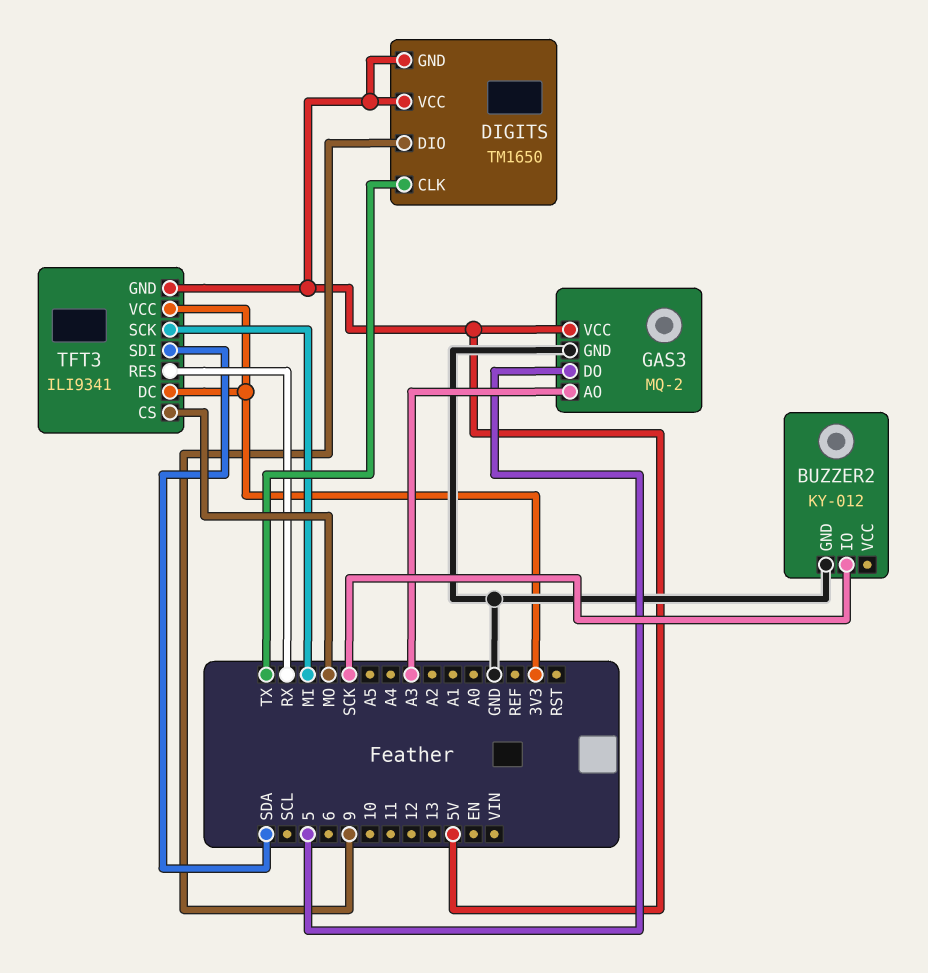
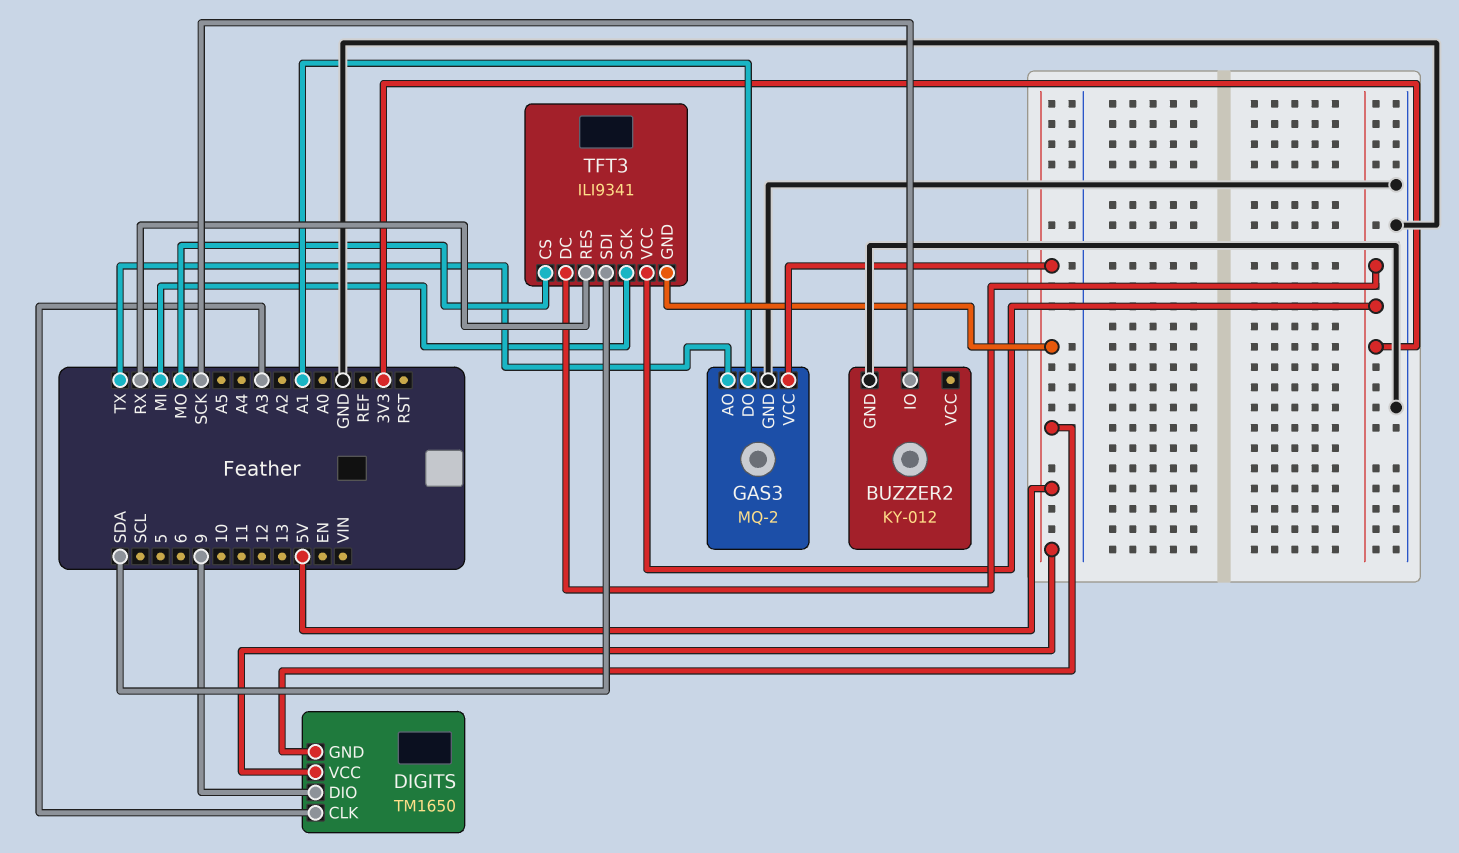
DIGITS pin CLK: TX -> A3
GAS3 pin AO: A3 -> TX
GAS3 pin DO: 5 -> A1

